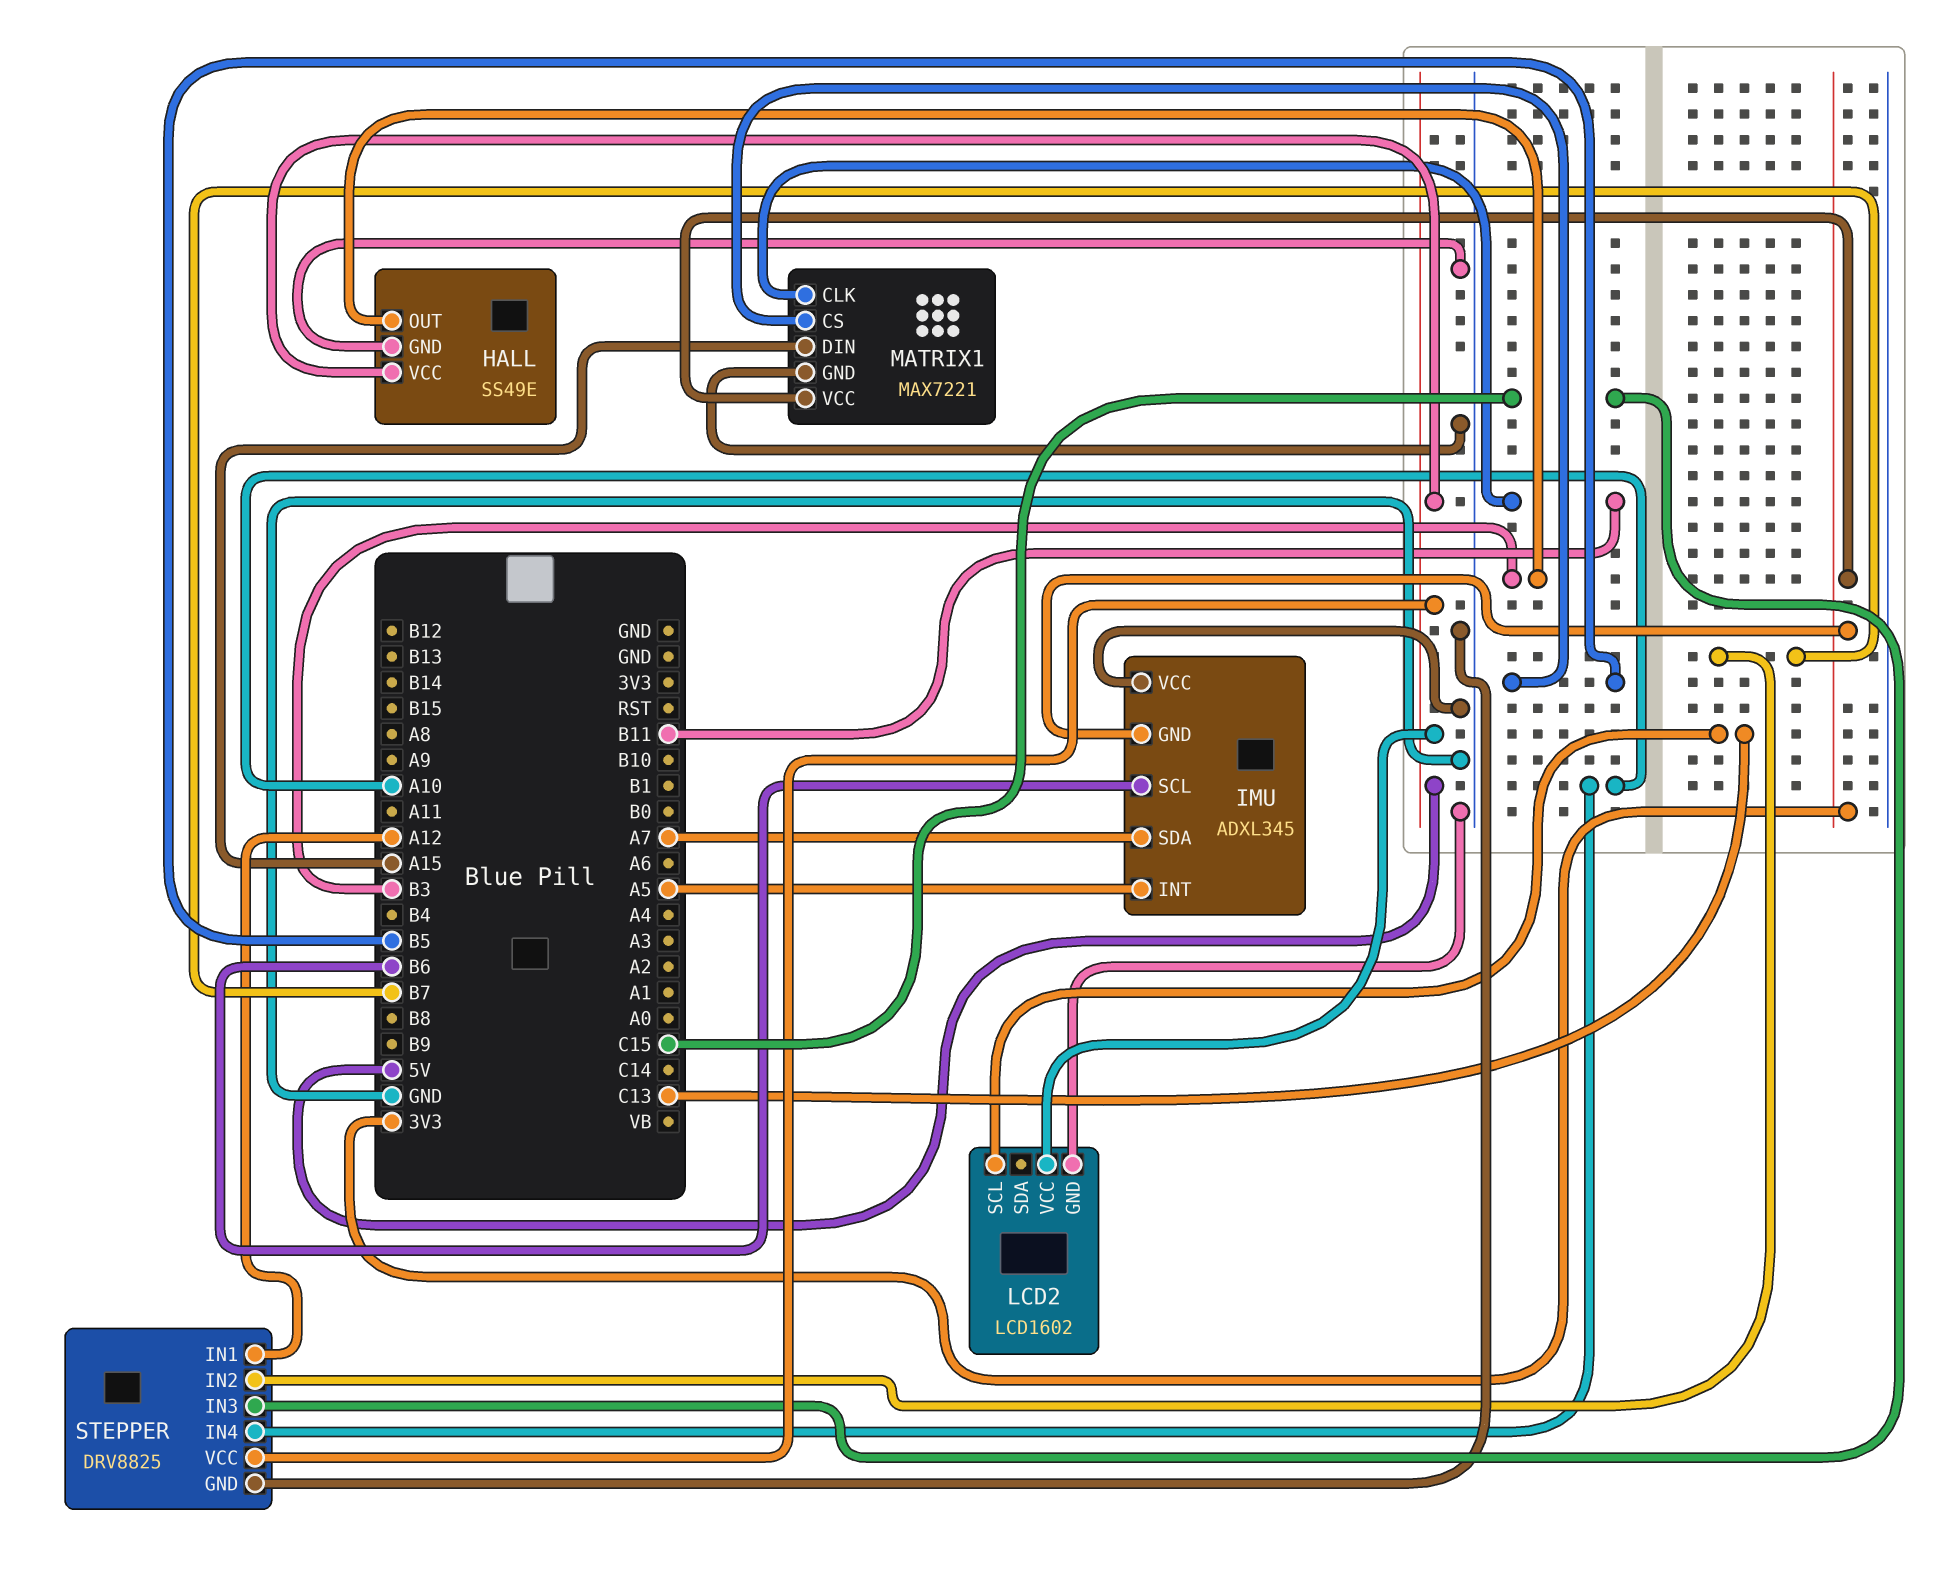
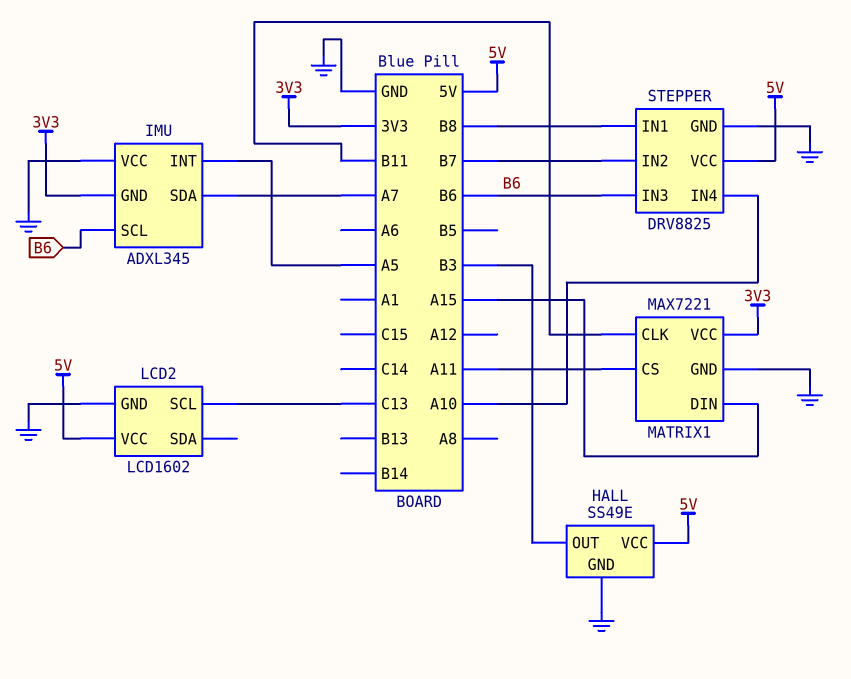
MATRIX1 pin CS: B5 -> A11
STEPPER pin IN1: A12 -> B8
STEPPER pin IN3: C15 -> B6

